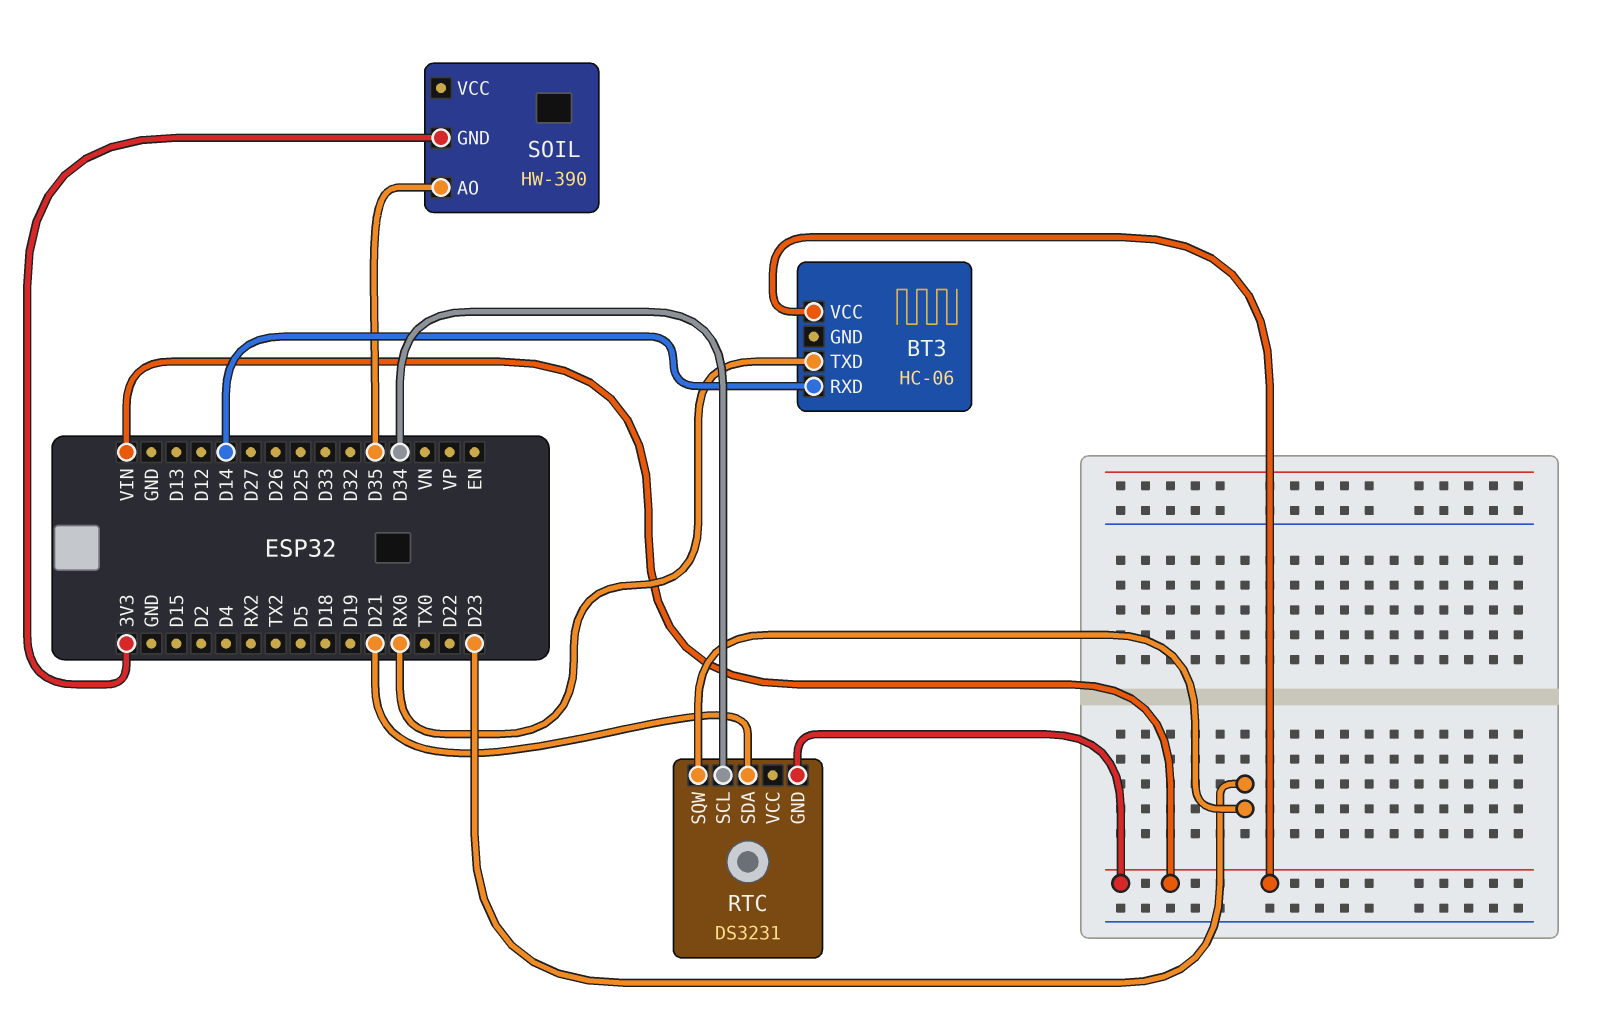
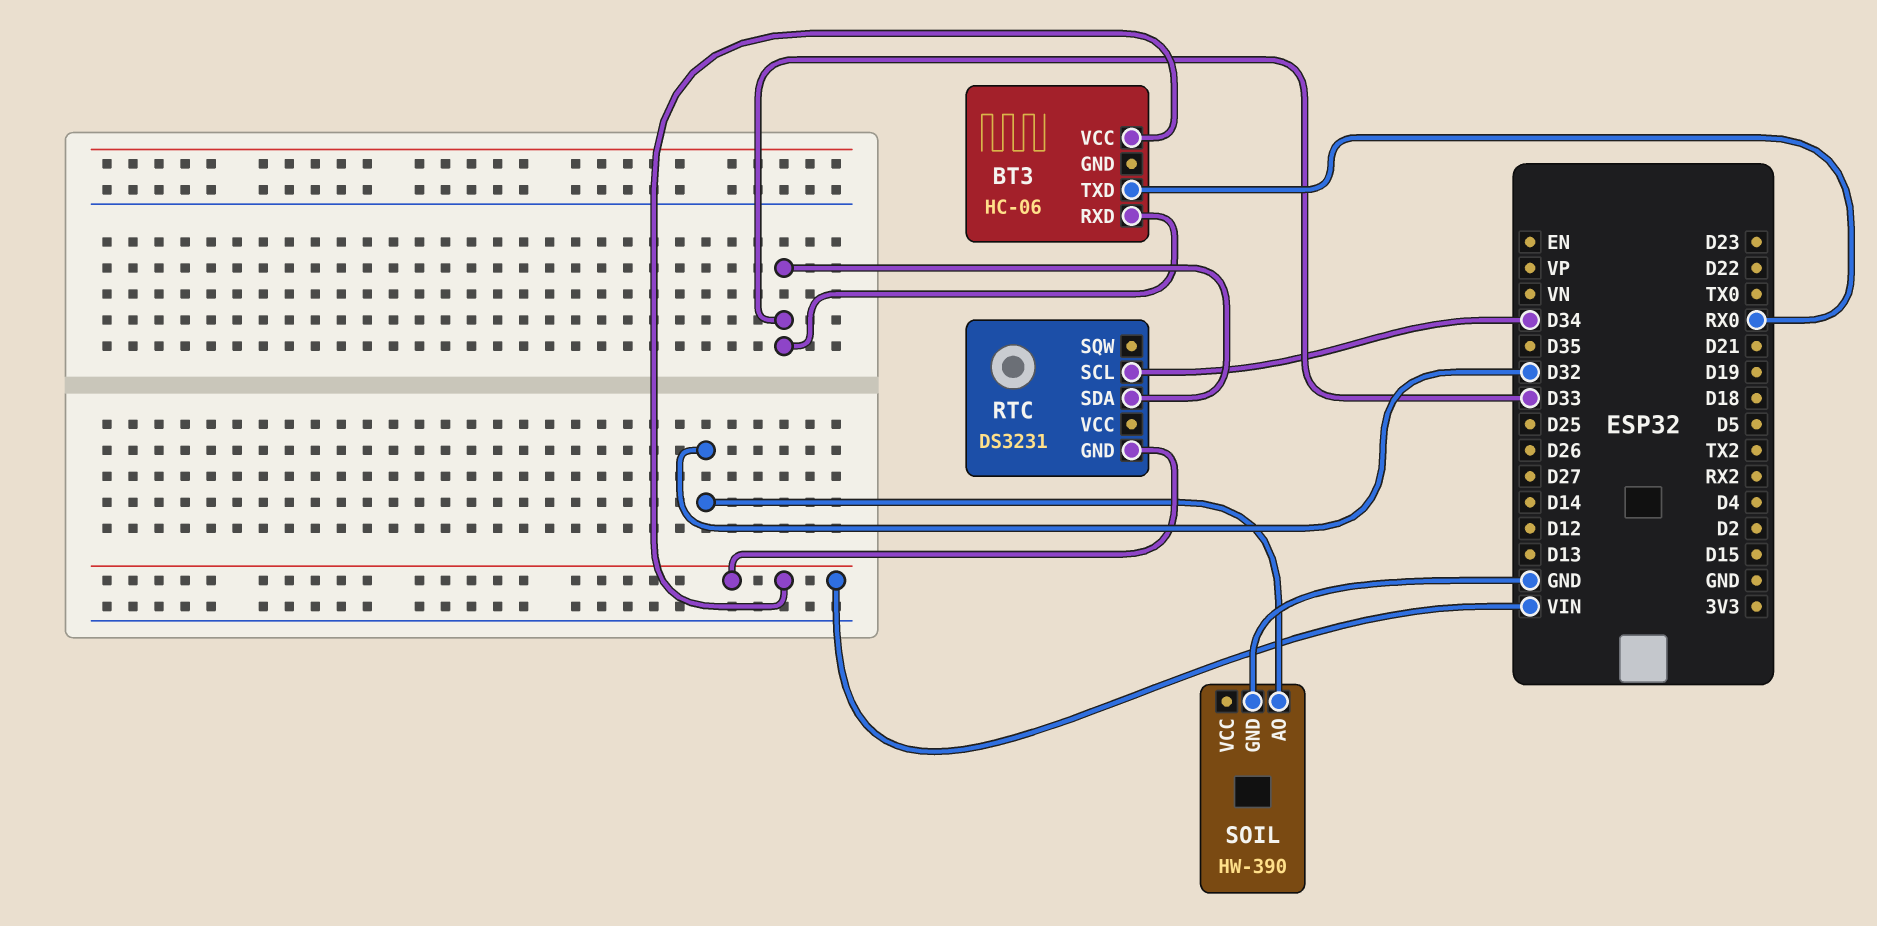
BT3 pin RXD: D14 -> D33
RTC pin SDA: D21 -> D33
RTC pin SQW: D23 -> none
SOIL pin AO: D35 -> D32
SOIL pin GND: 3V3 -> GND

